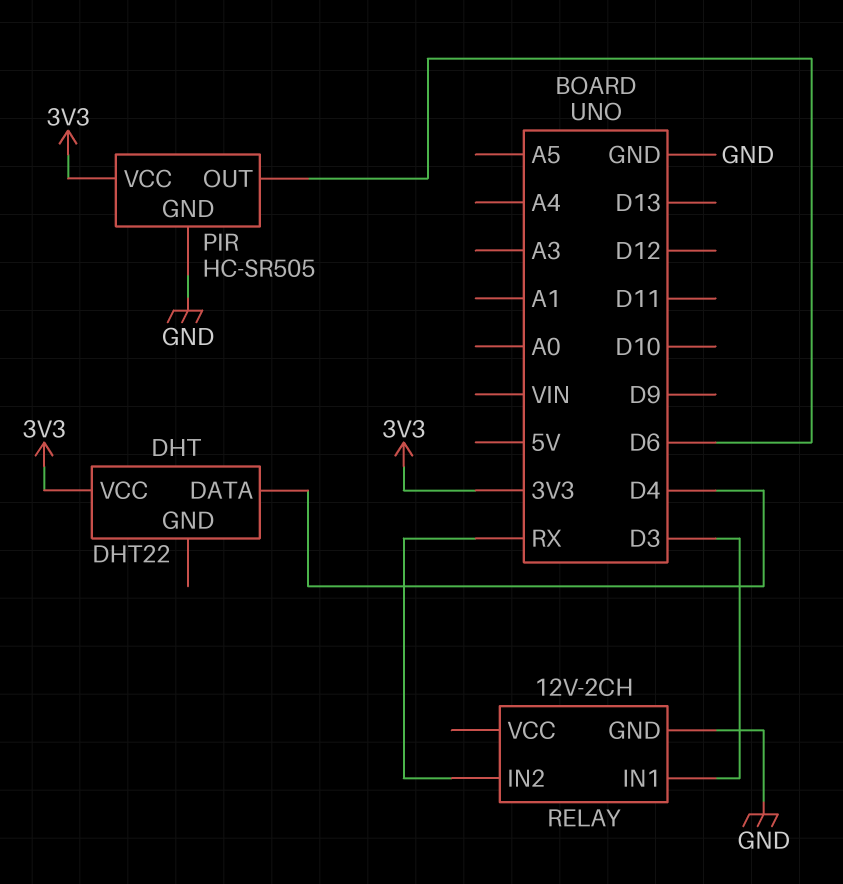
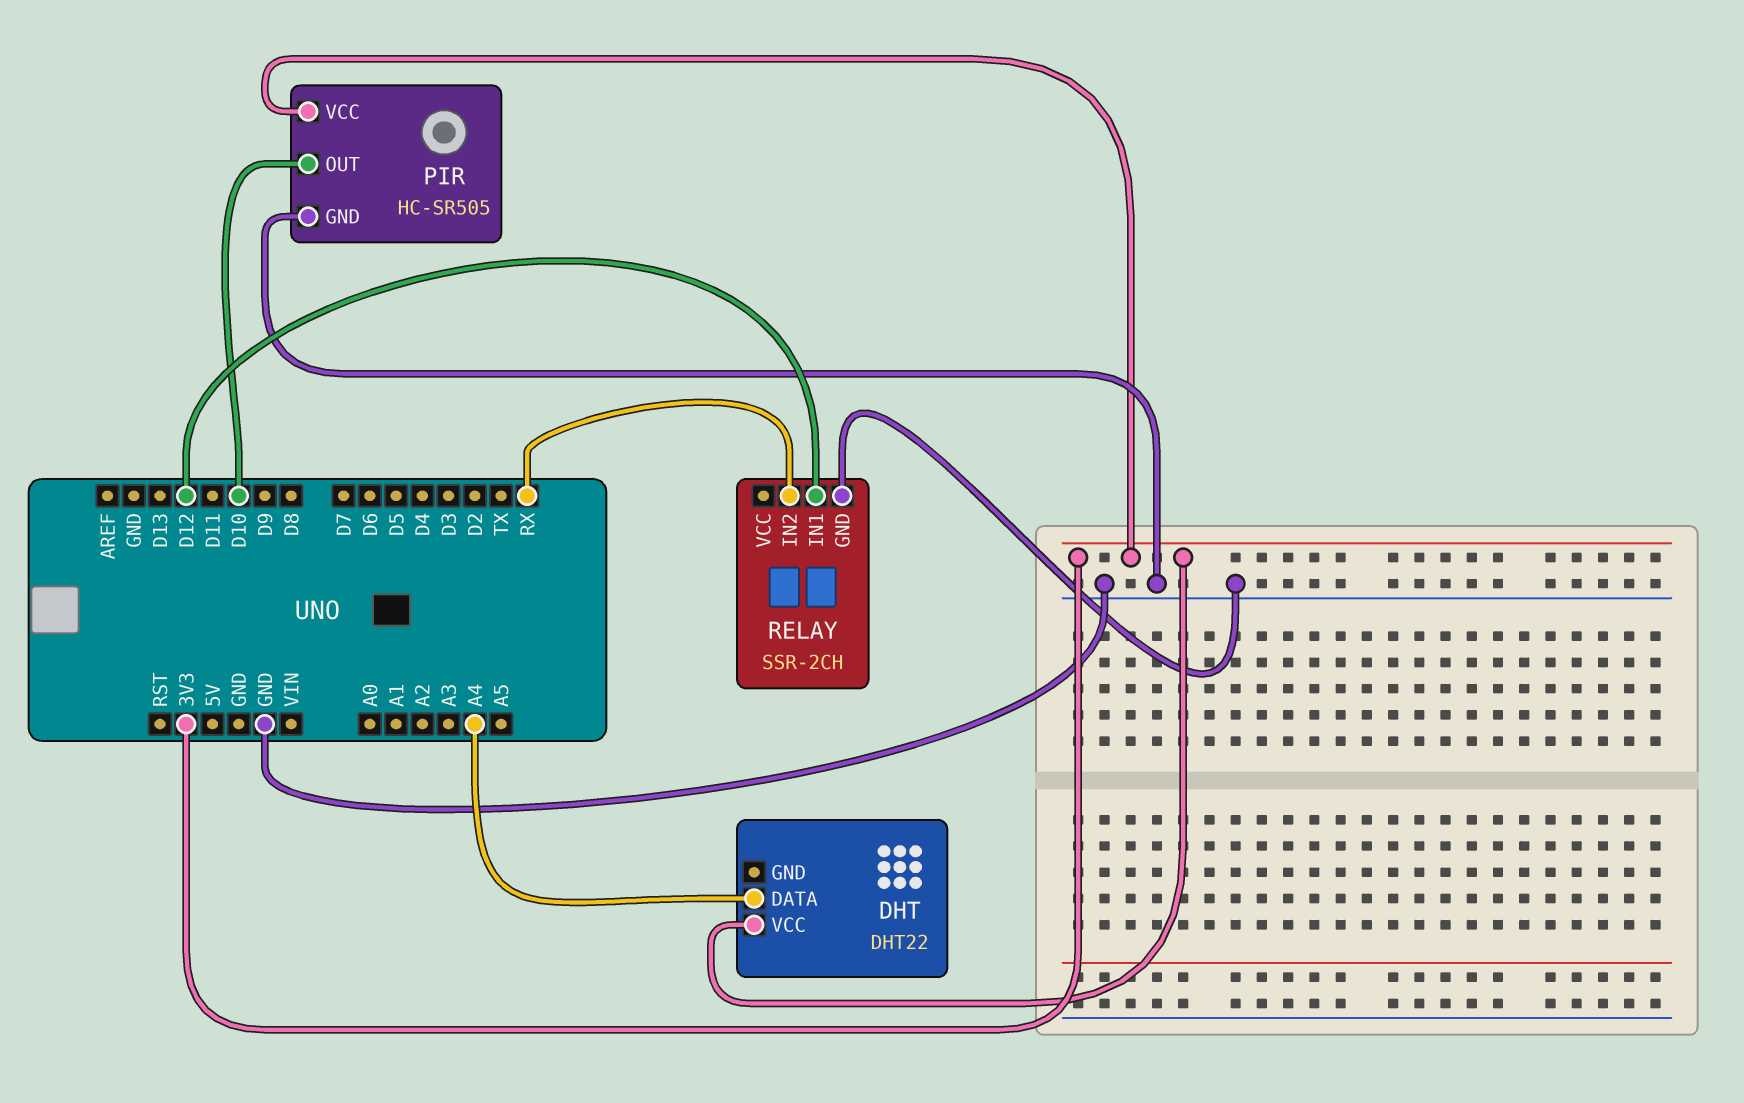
DHT pin DATA: D4 -> A4
PIR pin OUT: D6 -> D10
RELAY: 12V-2CH -> SSR-2CH
RELAY pin IN1: D3 -> D12

